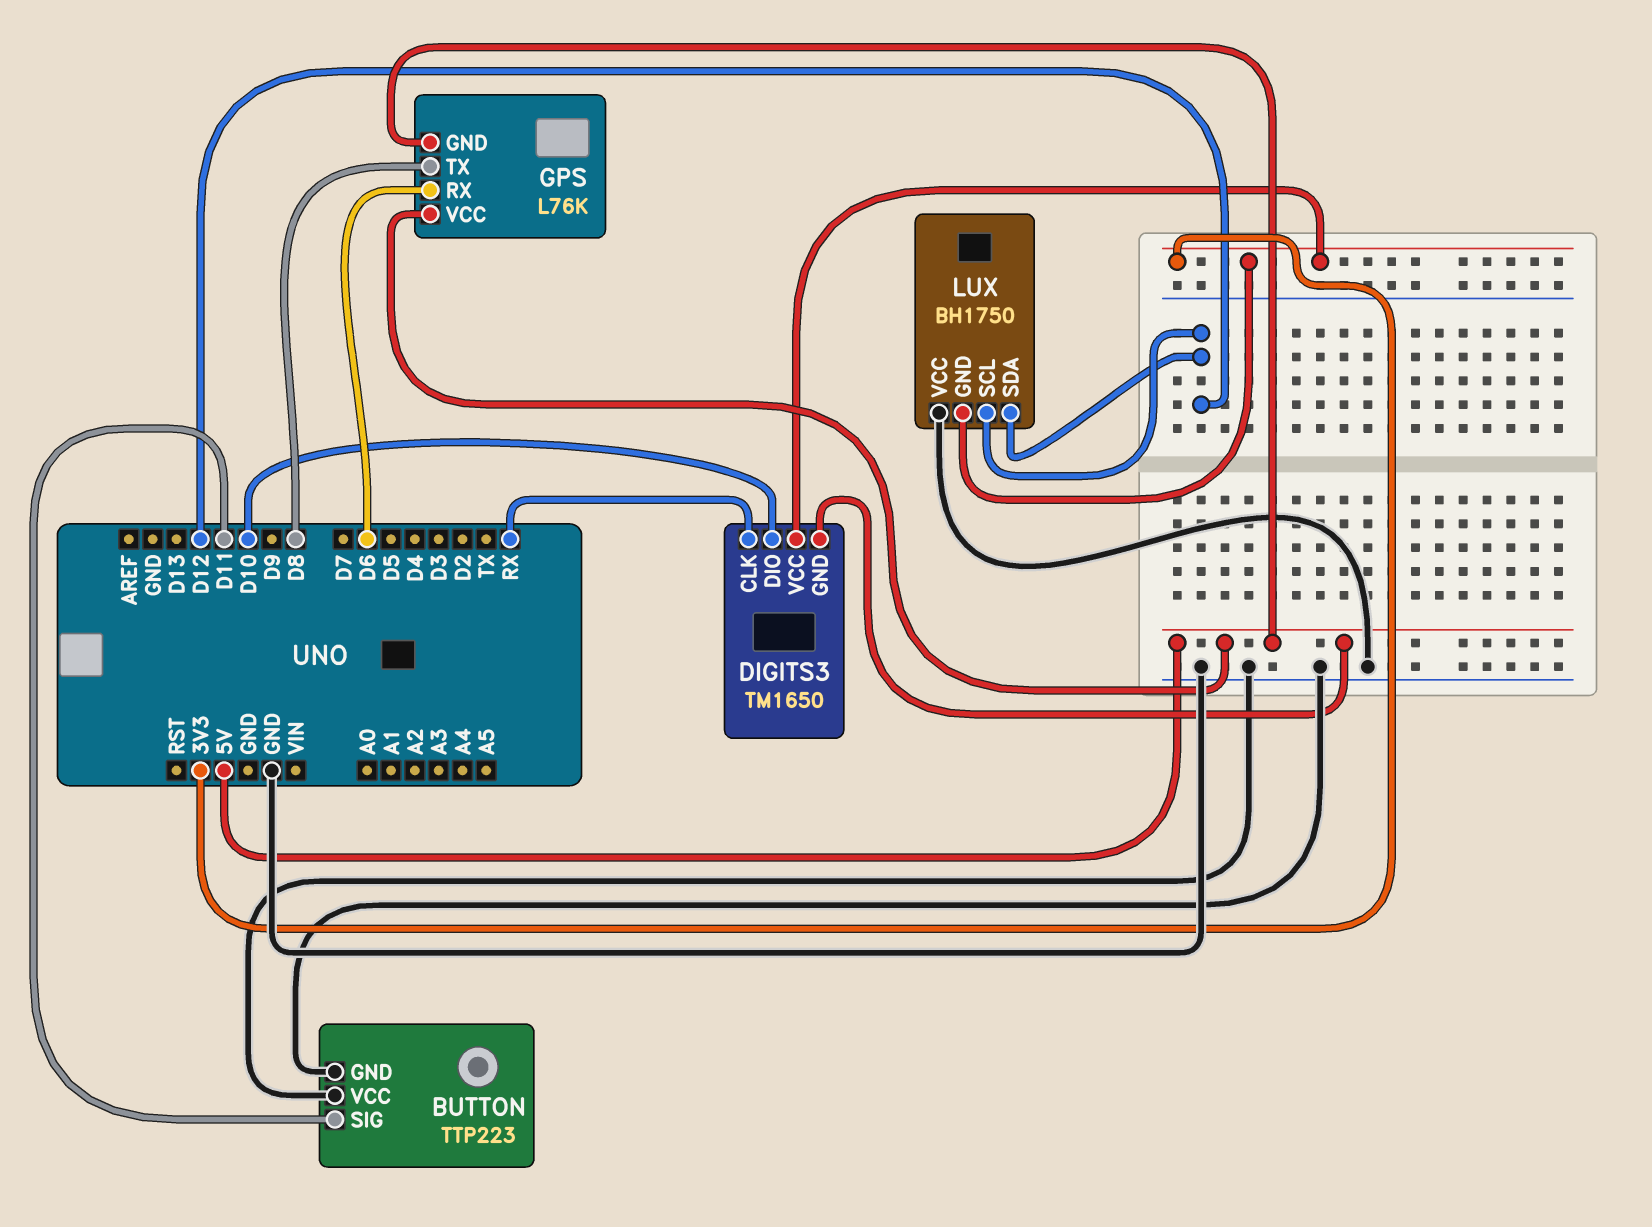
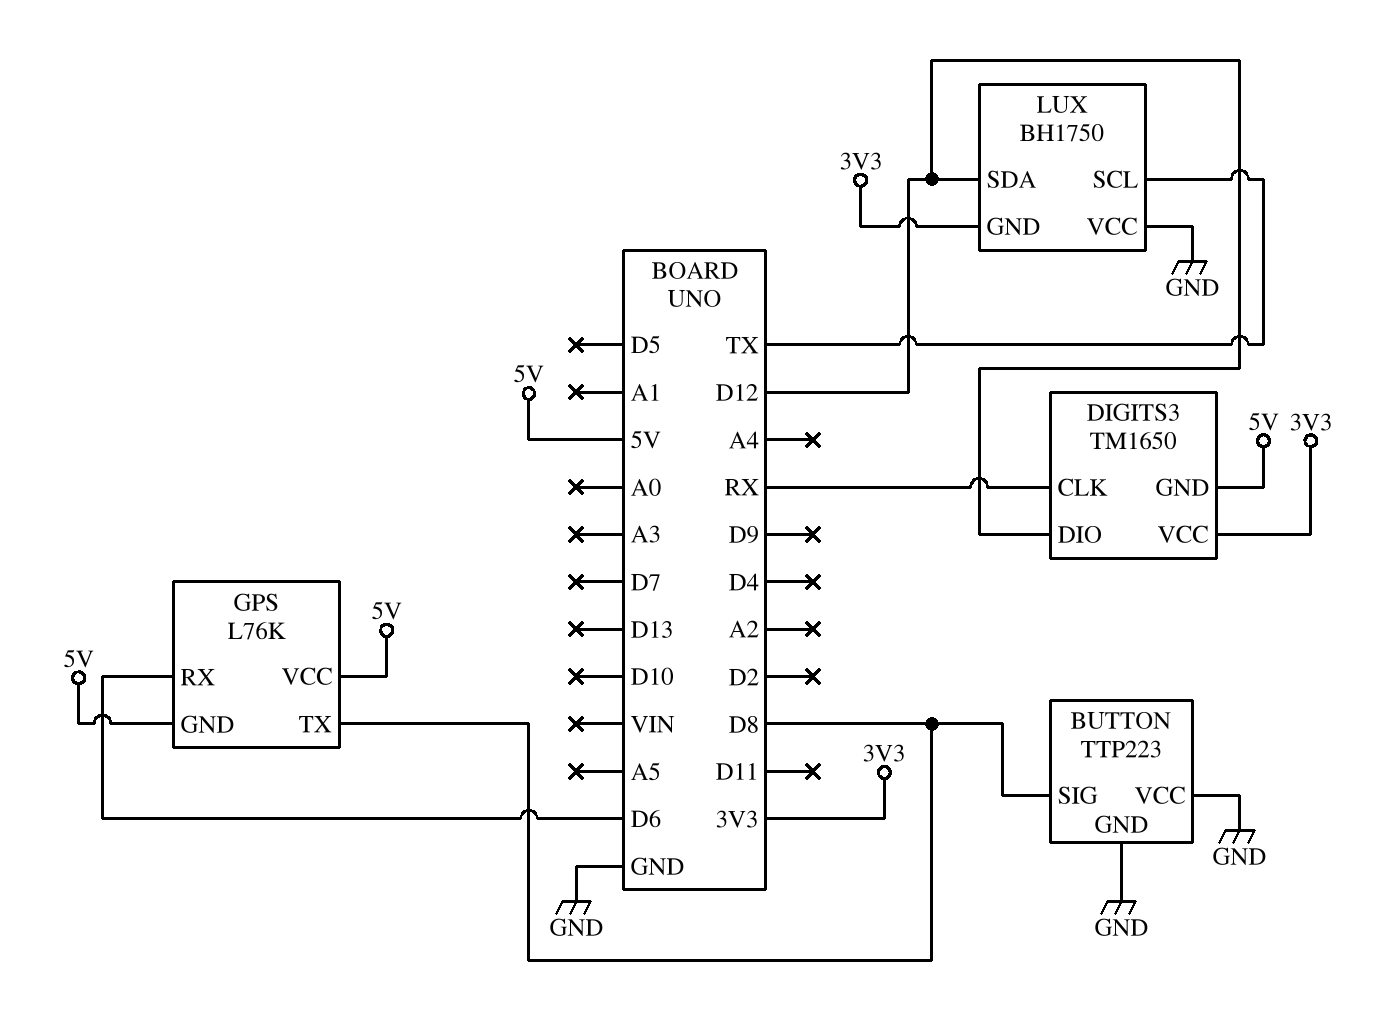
BUTTON pin SIG: D11 -> D8
DIGITS3 pin DIO: D10 -> D12
LUX pin SCL: D12 -> TX

